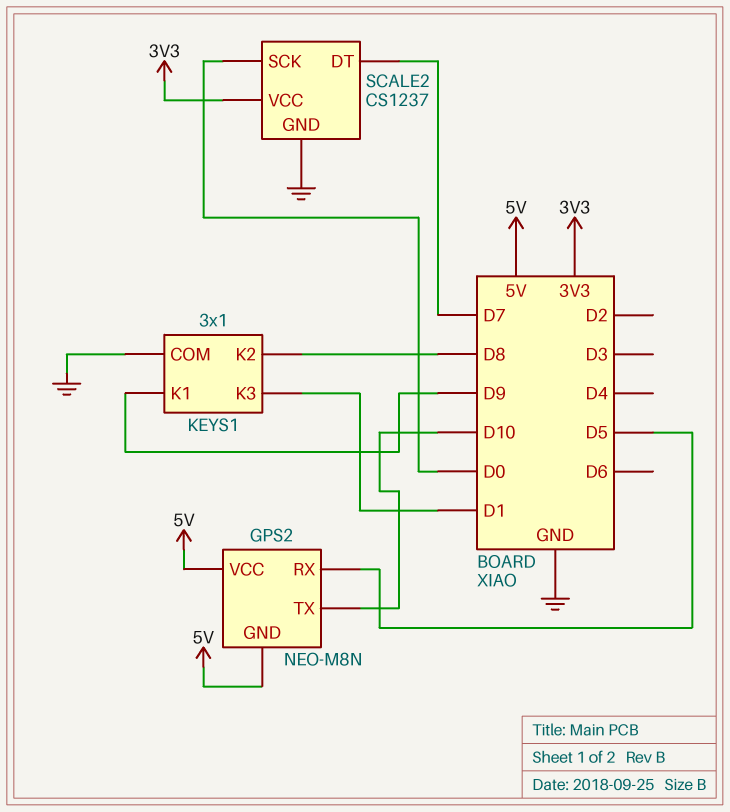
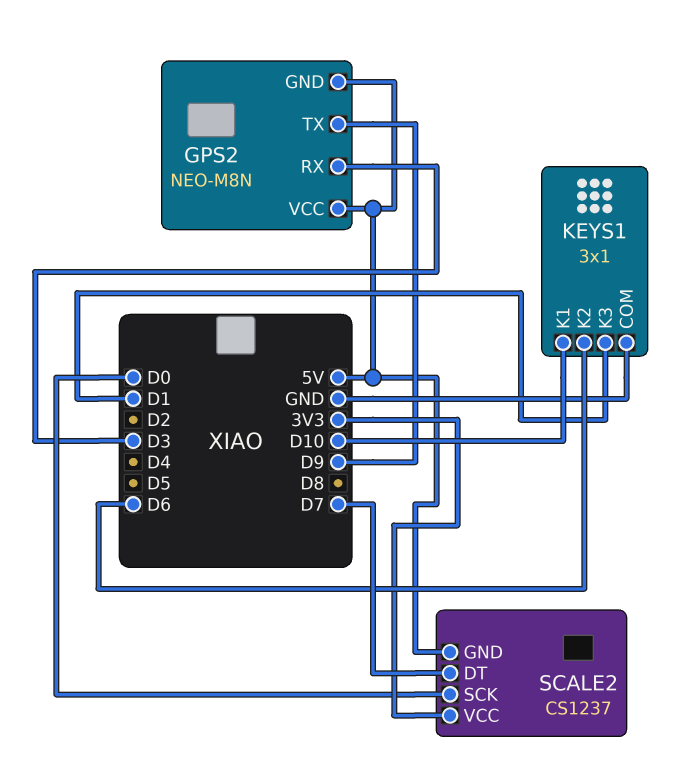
GPS2 pin RX: D5 -> D3
GPS2 pin TX: D10 -> D9
KEYS1 pin K1: D9 -> D10
KEYS1 pin K2: D8 -> D6
SCALE2 pin GND: GND -> 5V

